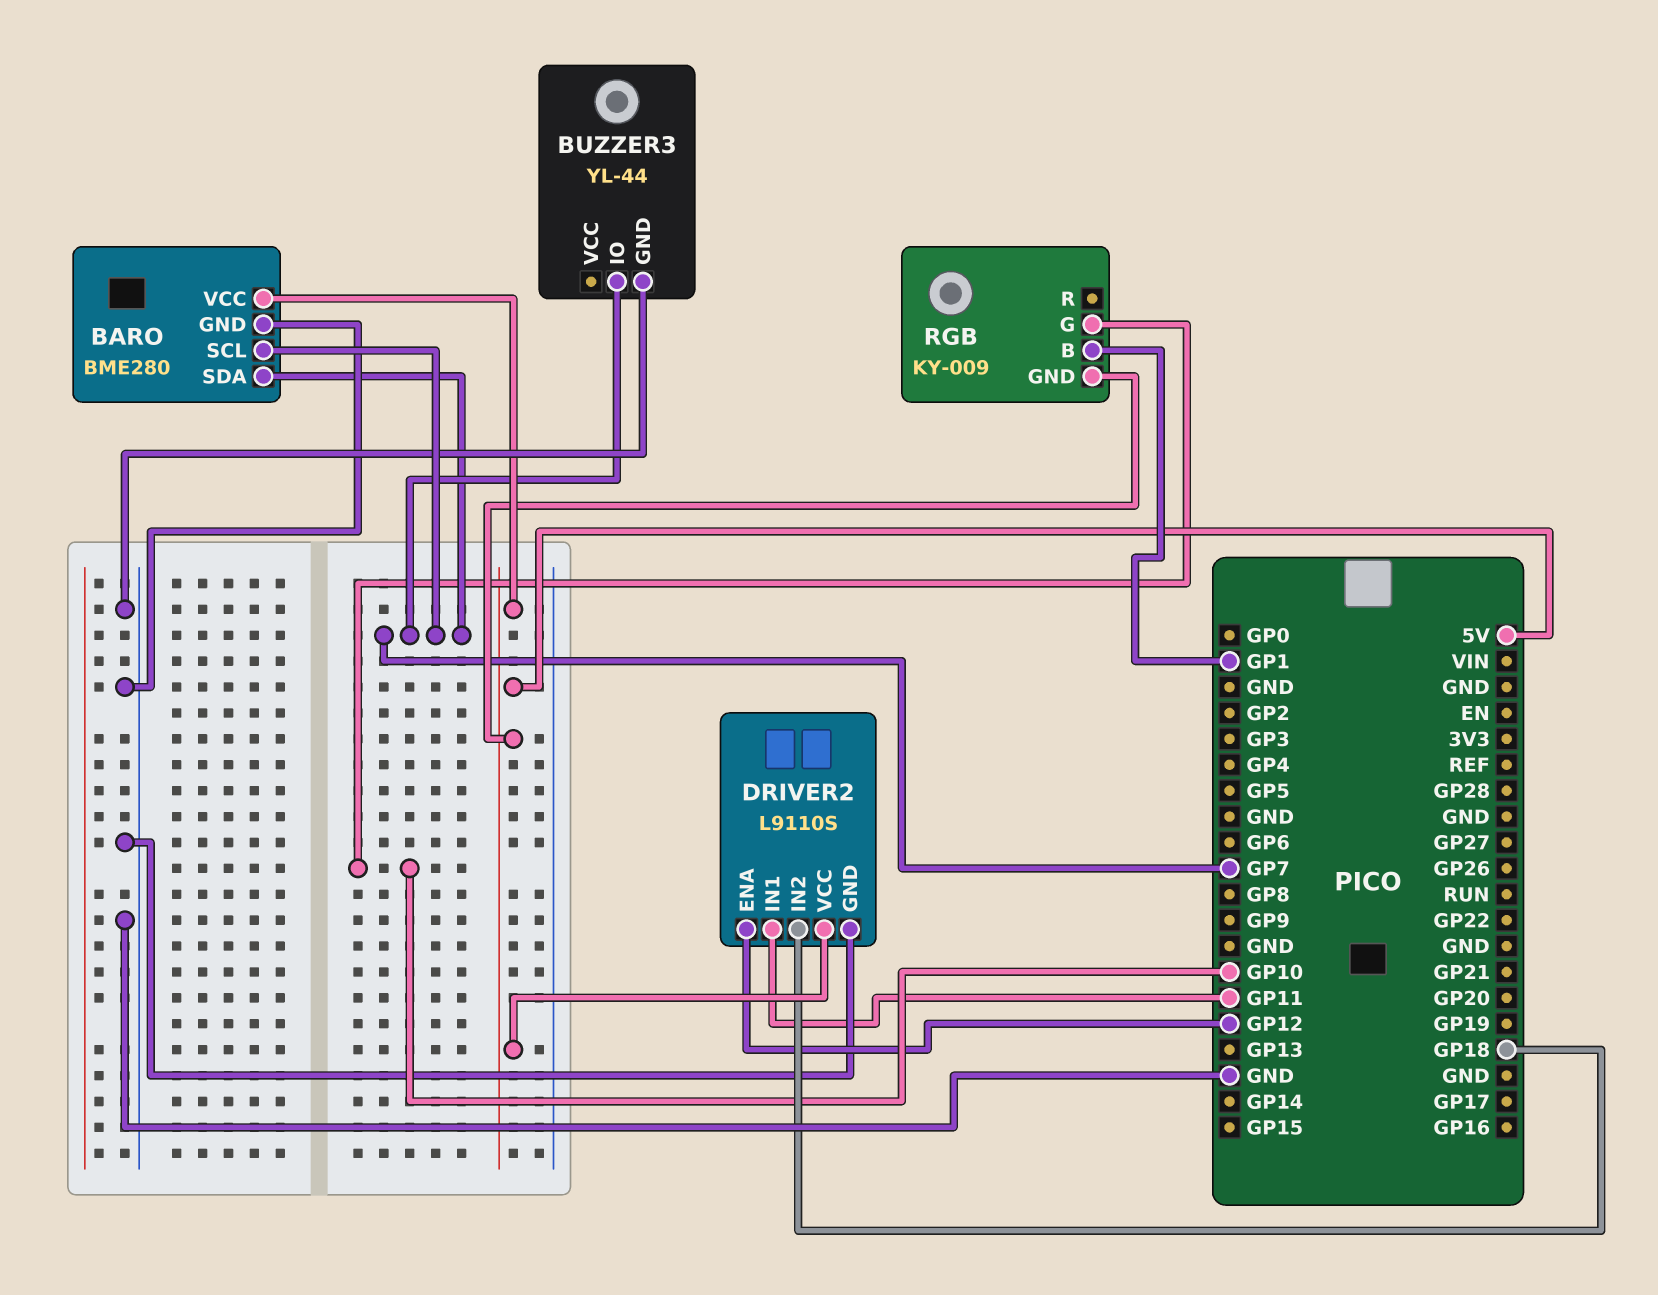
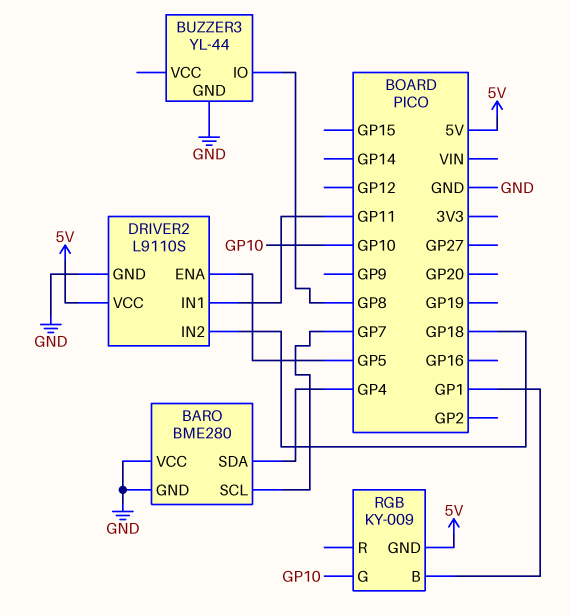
BARO pin SDA: GP7 -> GP4
BARO pin VCC: 5V -> GND
BUZZER3 pin IO: GP7 -> GP8
DRIVER2 pin ENA: GP12 -> GP5

